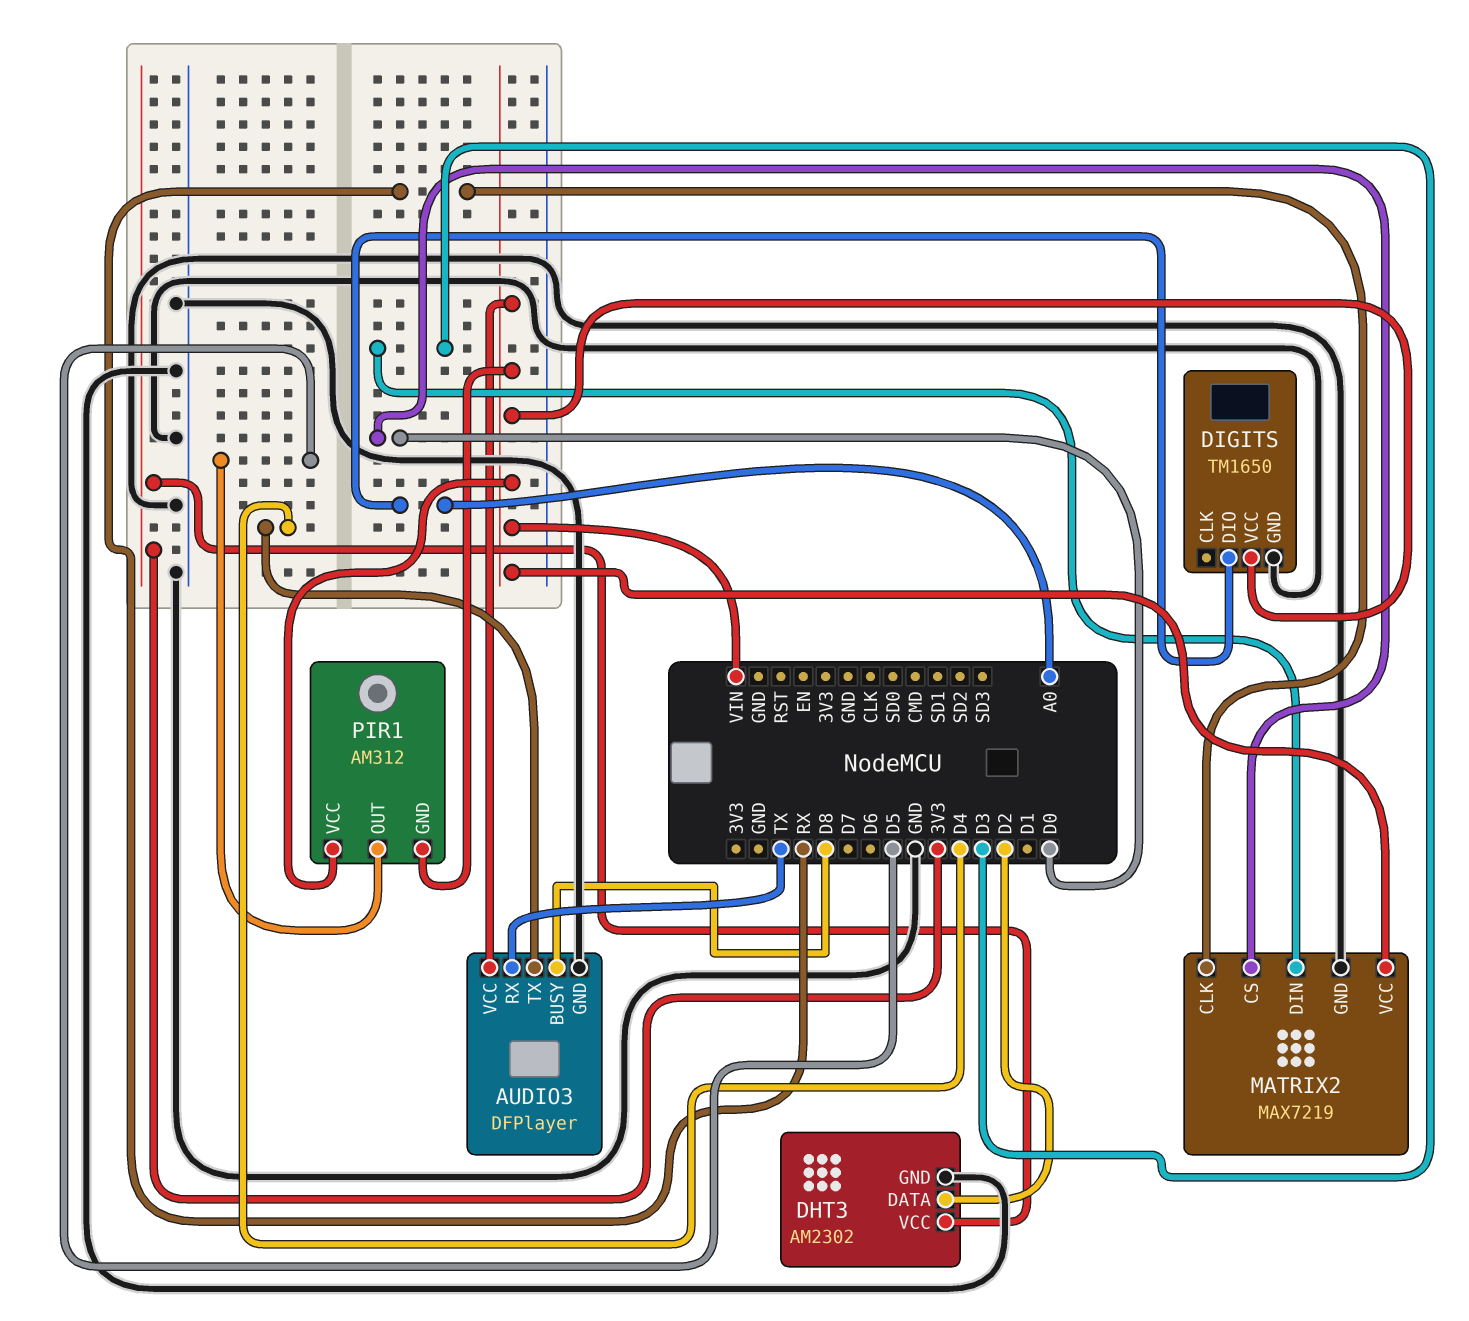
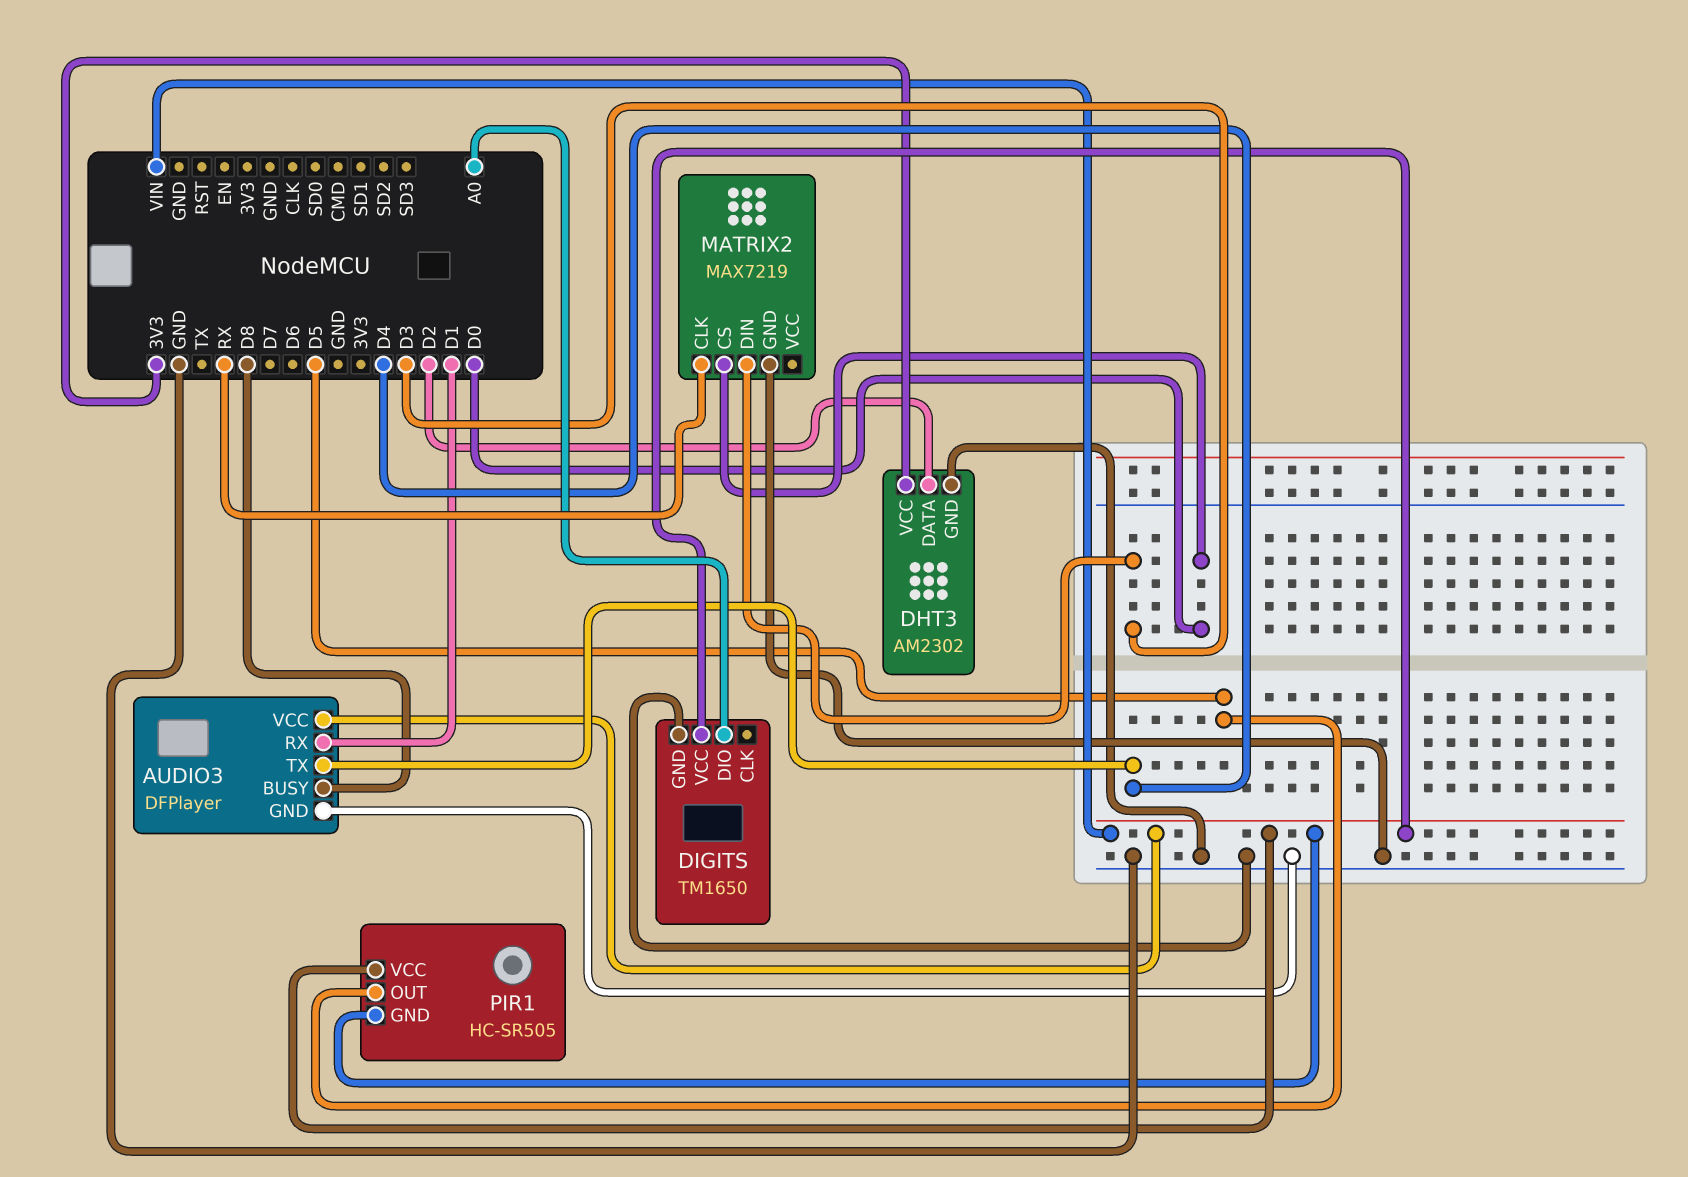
AUDIO3 pin RX: TX -> D1
MATRIX2 pin VCC: VIN -> none
PIR1: AM312 -> HC-SR505

